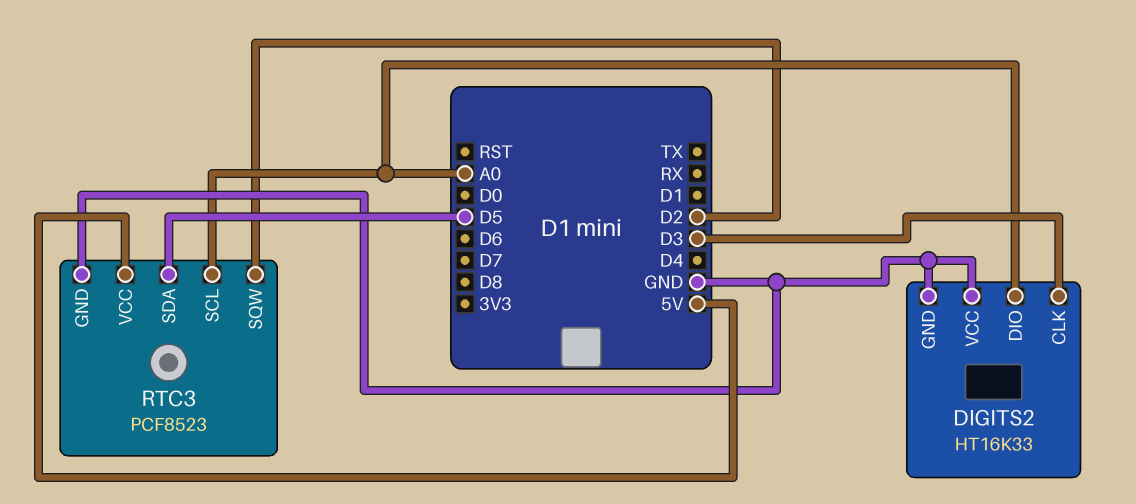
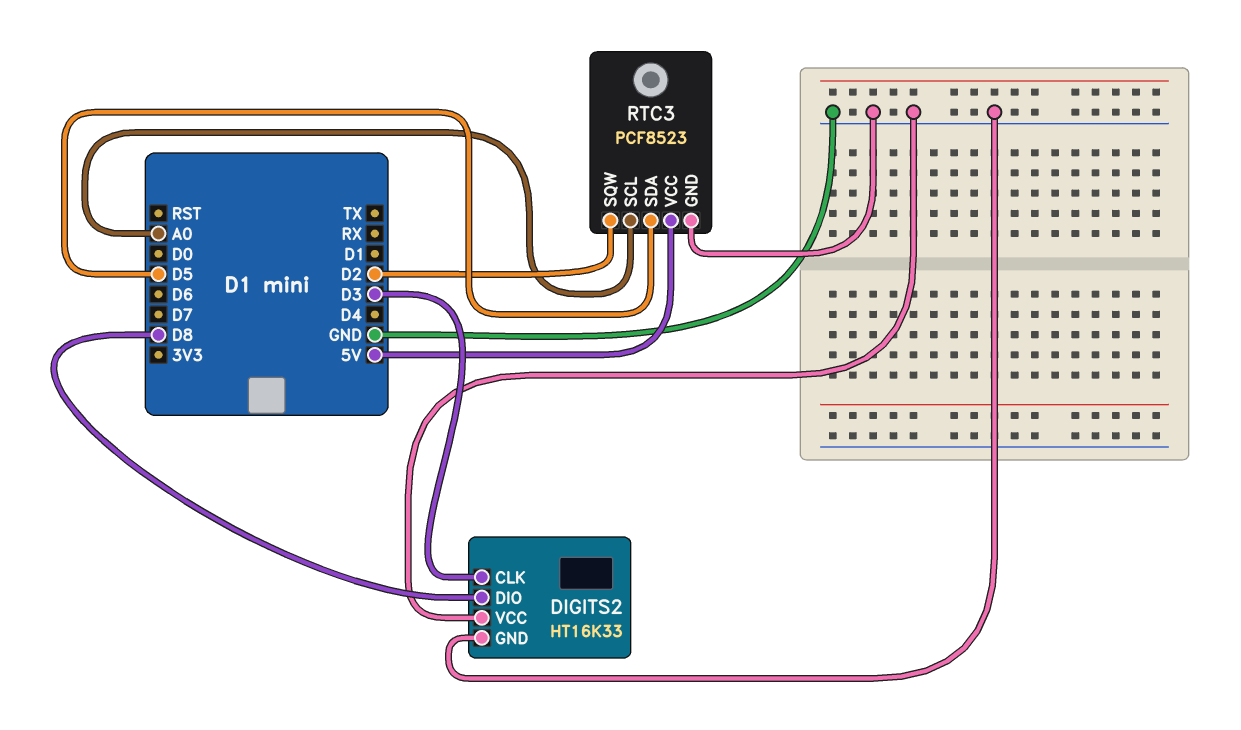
DIGITS2 pin DIO: A0 -> D8

